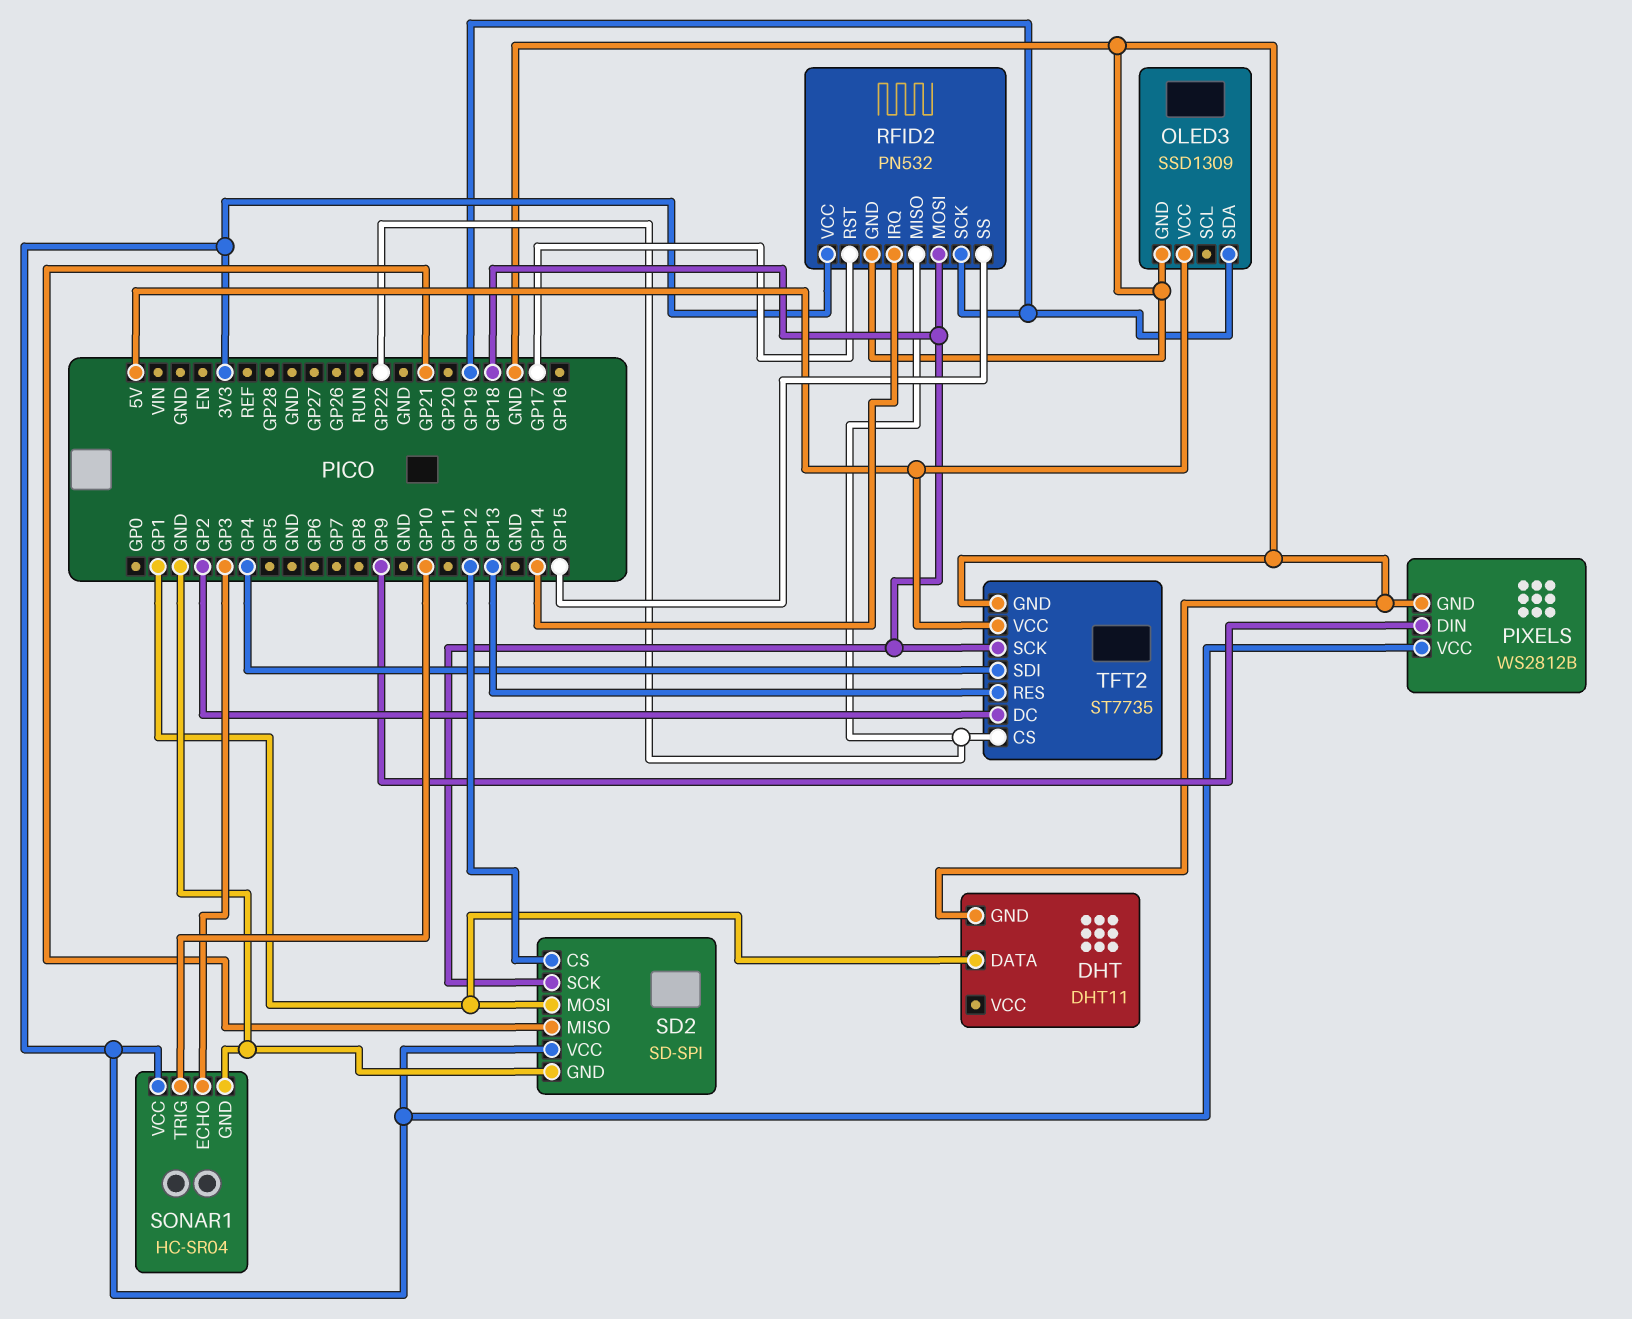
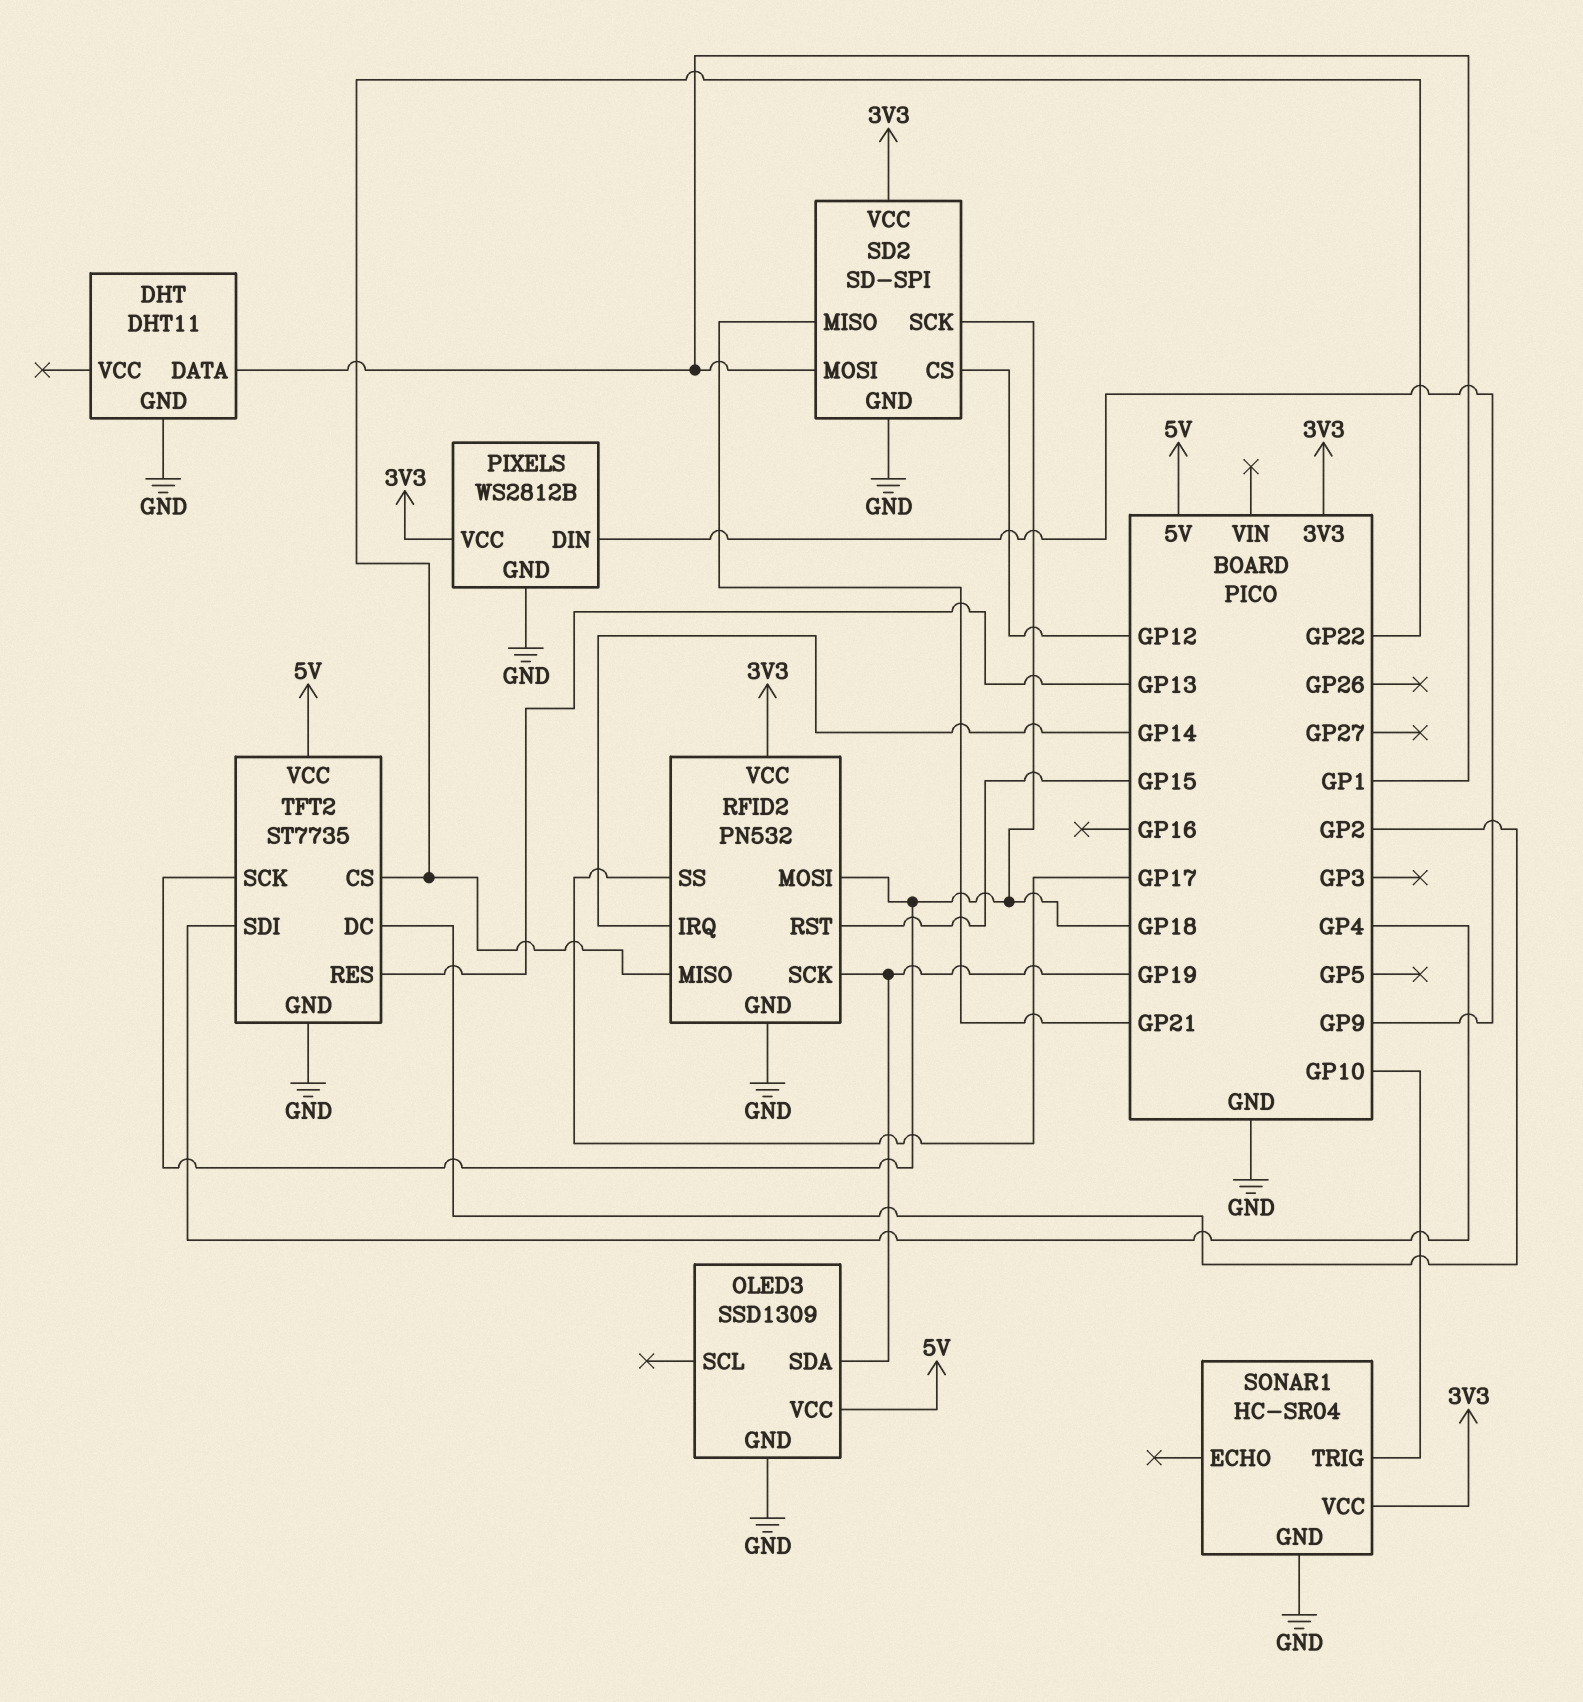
RFID2 pin RST: GP17 -> GP15
RFID2 pin SS: GP15 -> GP17
SONAR1 pin ECHO: GP3 -> none

